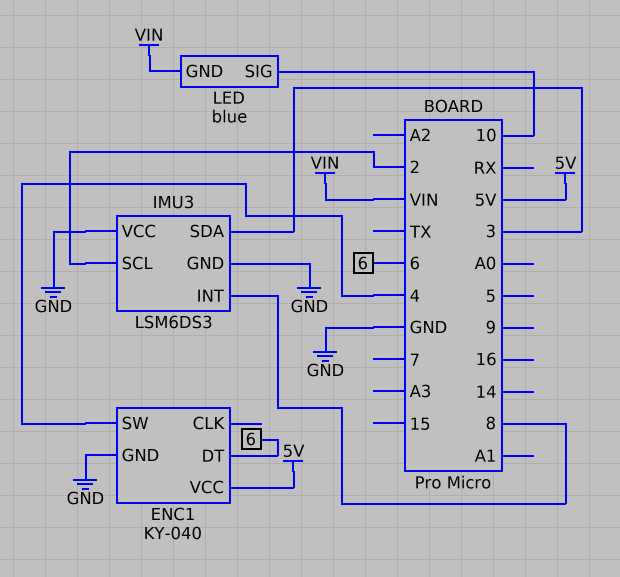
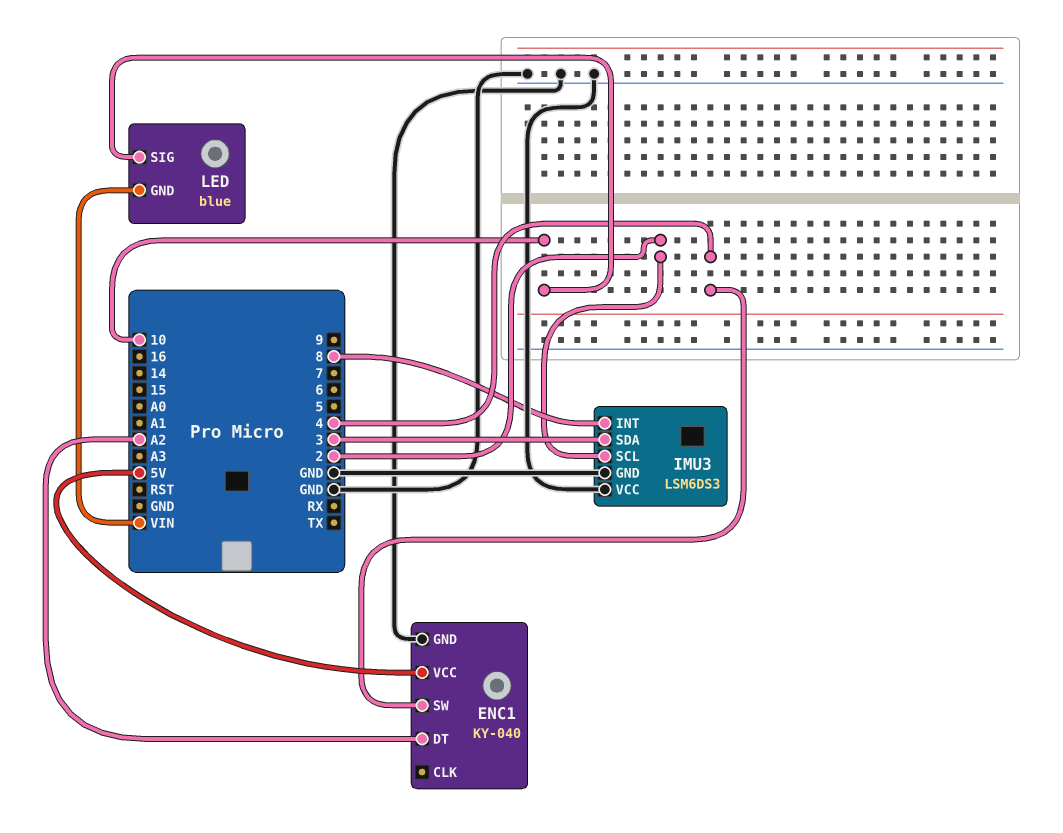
ENC1 pin DT: 6 -> A2

